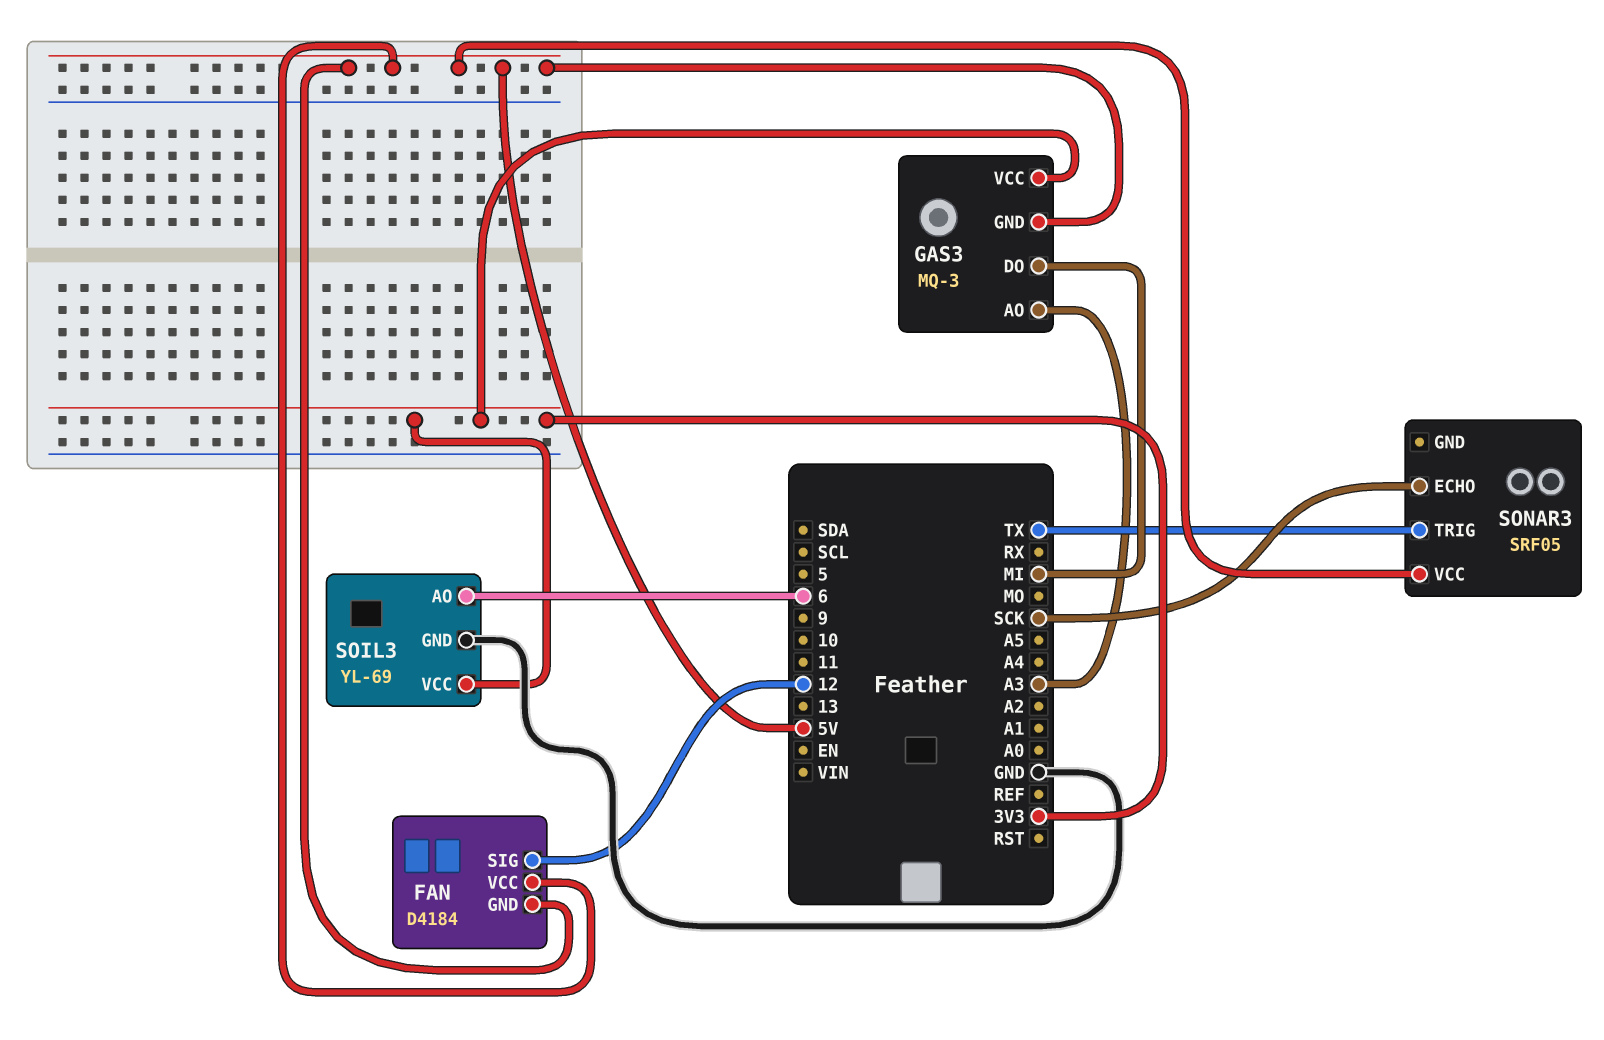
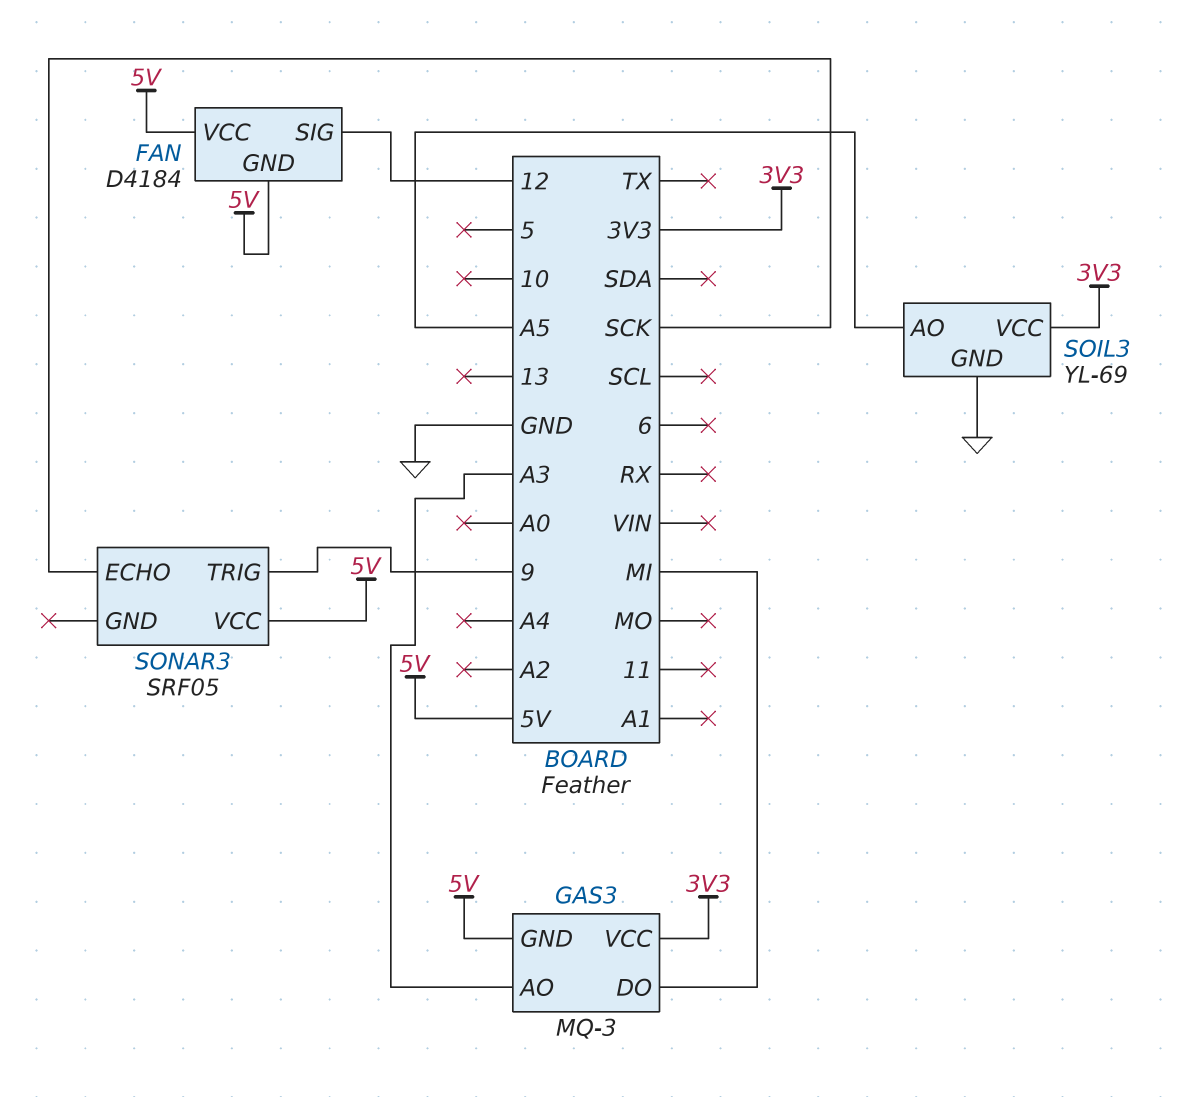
SOIL3 pin AO: 6 -> A5
SONAR3 pin TRIG: TX -> 9

